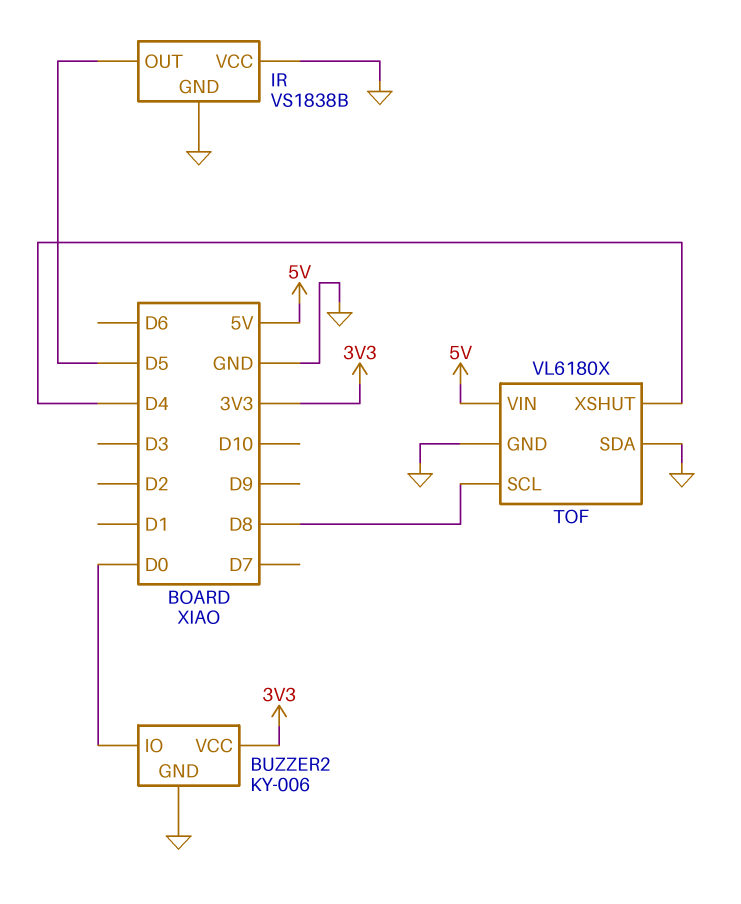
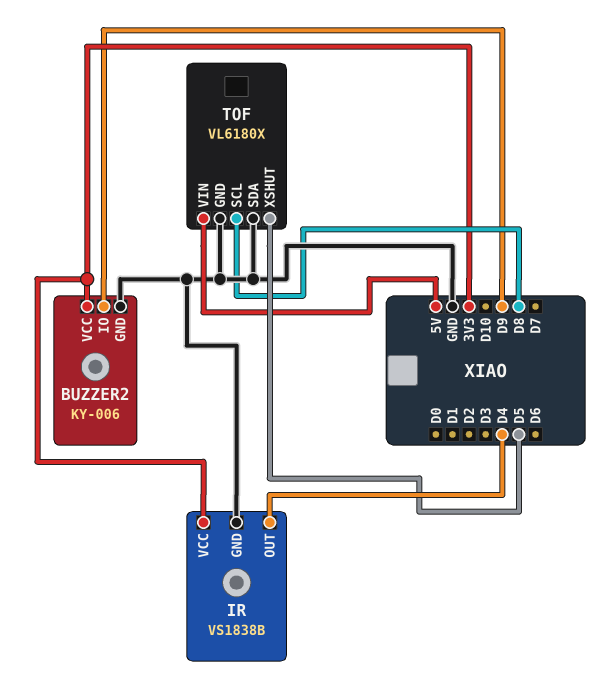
BUZZER2 pin IO: D0 -> D9
IR pin OUT: D5 -> D4
IR pin VCC: GND -> 3V3
TOF pin XSHUT: D4 -> D5

